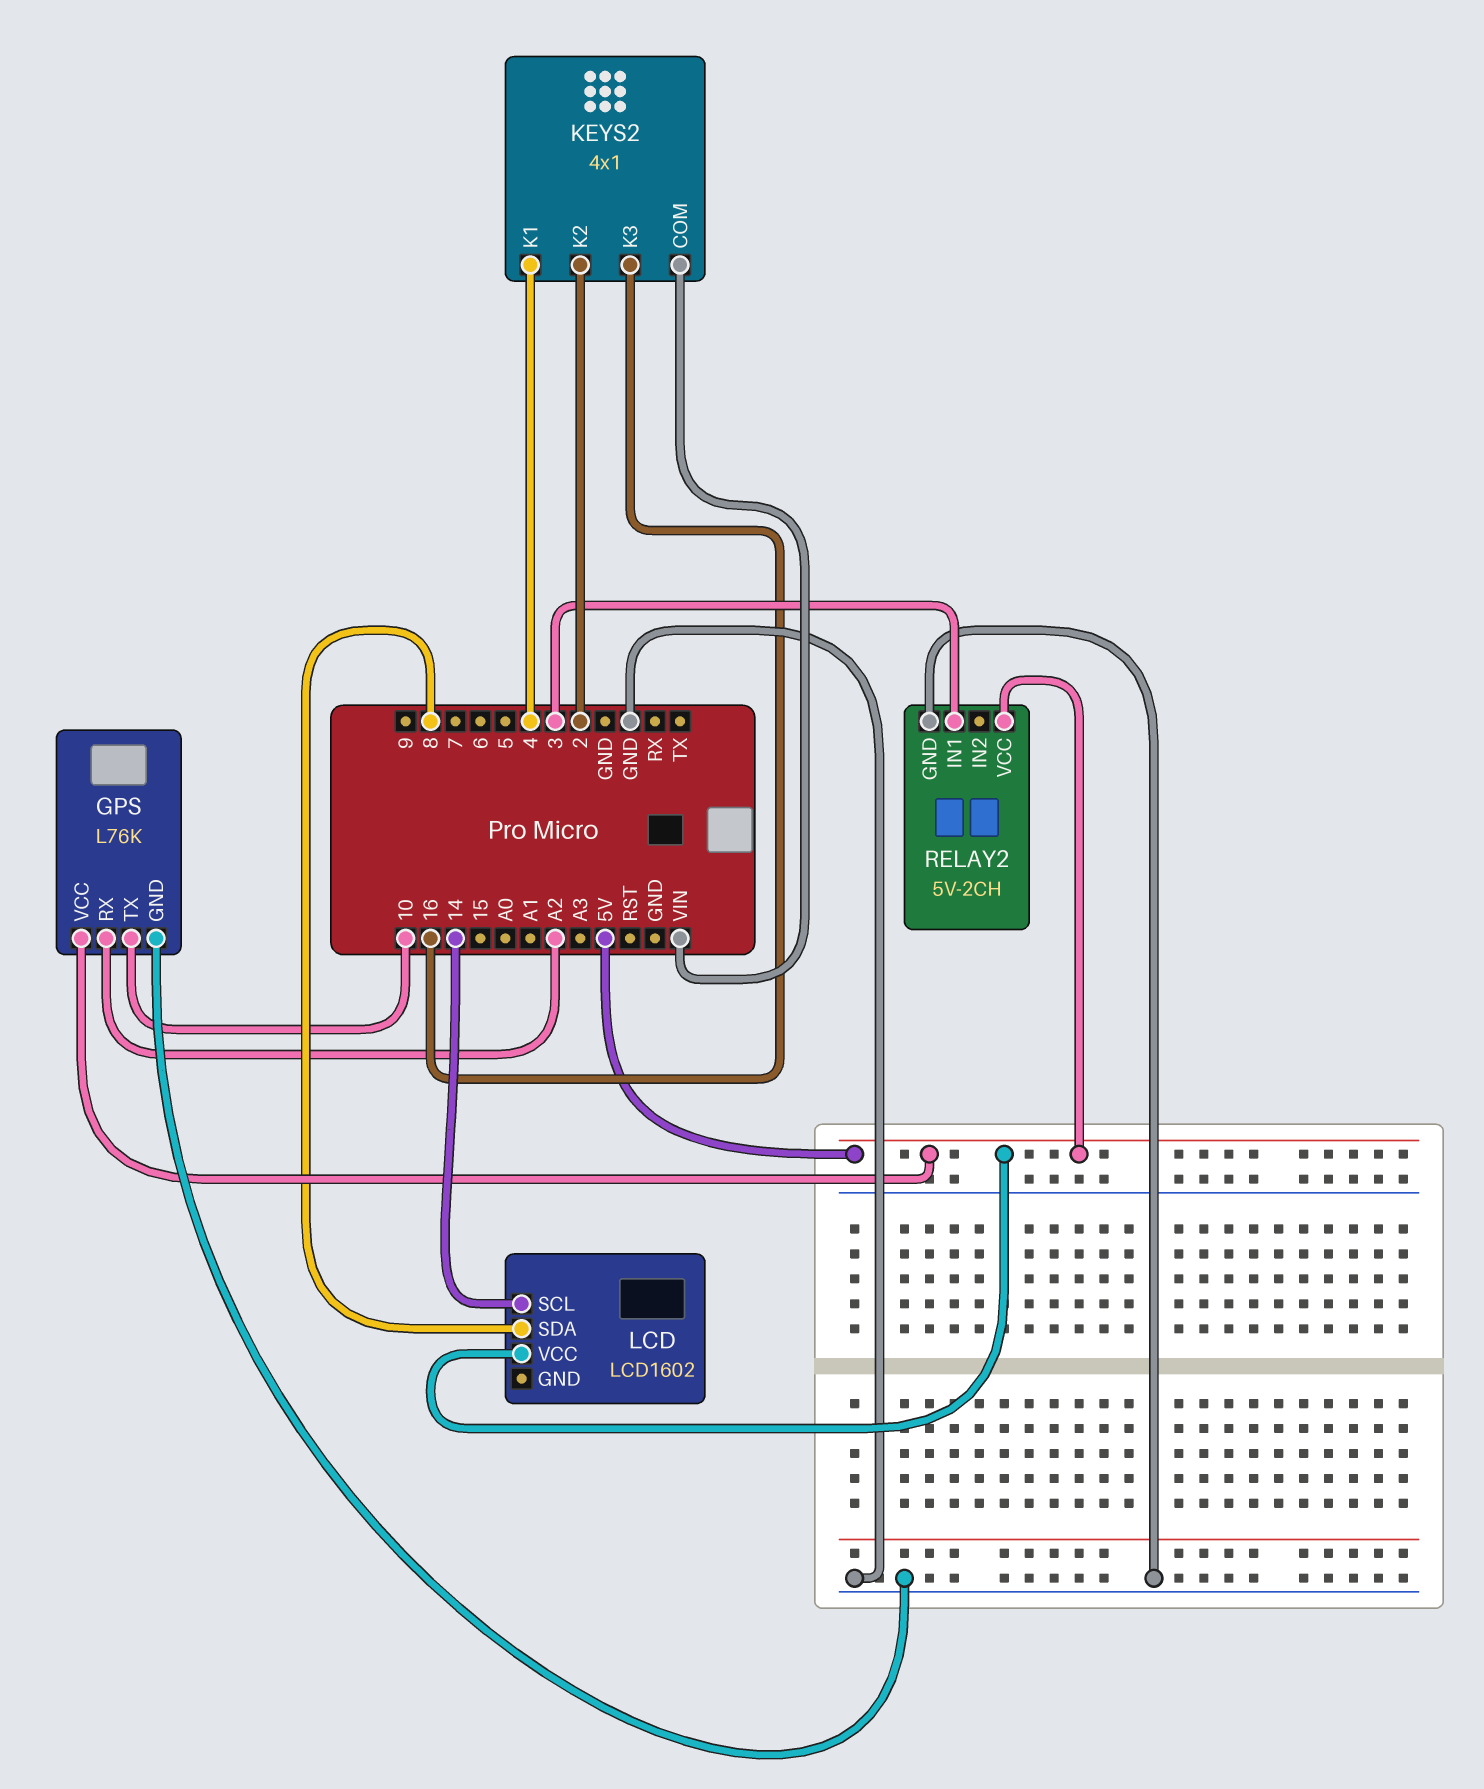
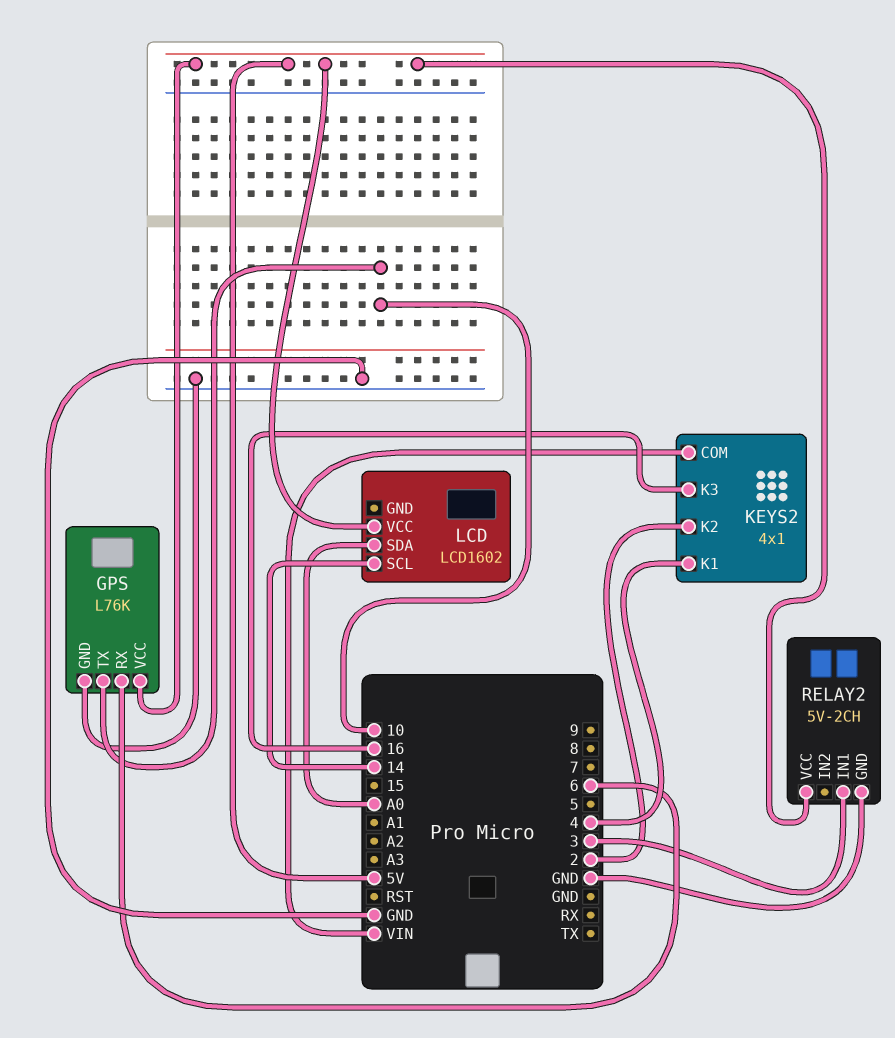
GPS pin RX: A2 -> 6
LCD pin SDA: 8 -> A0

